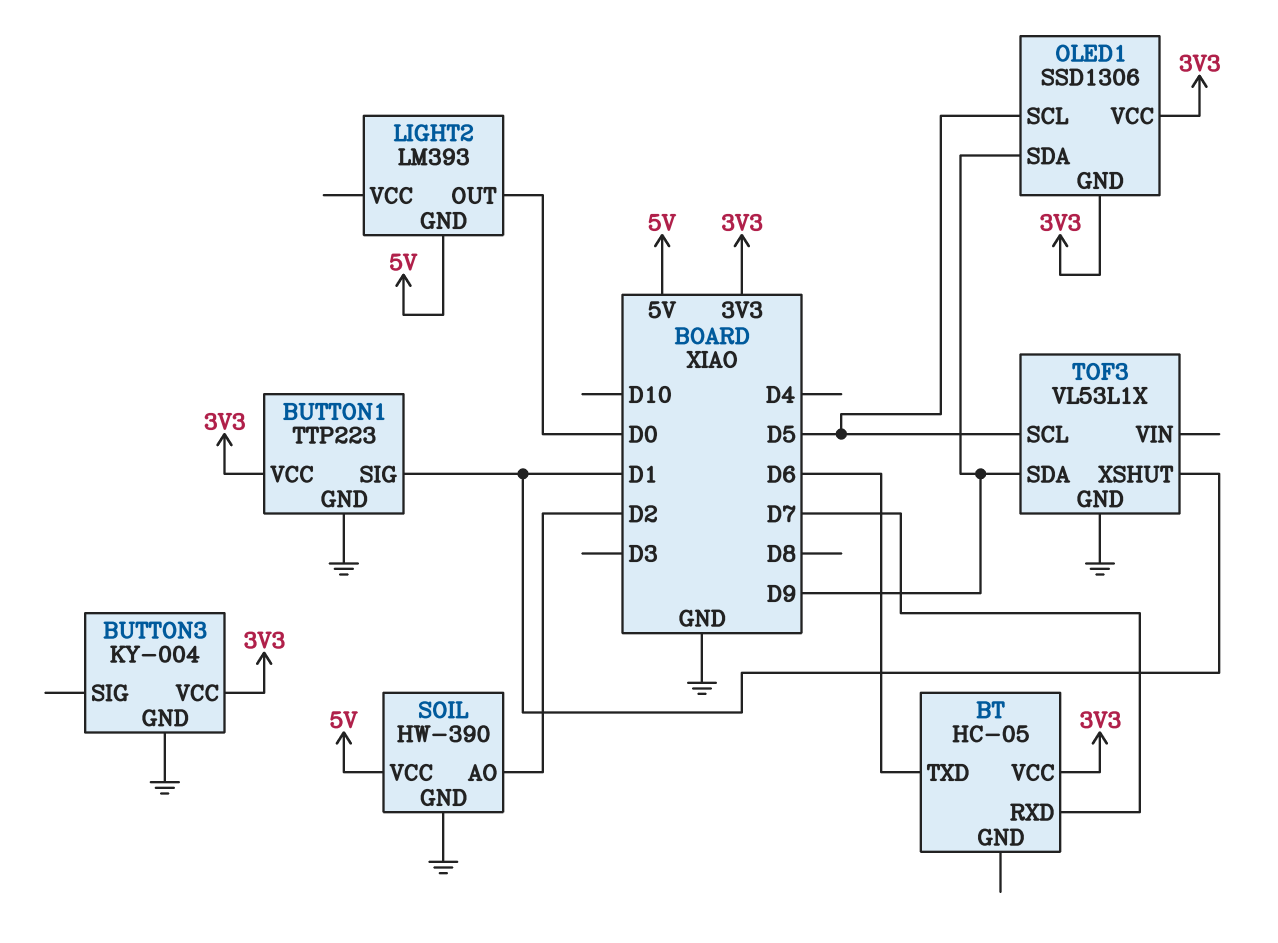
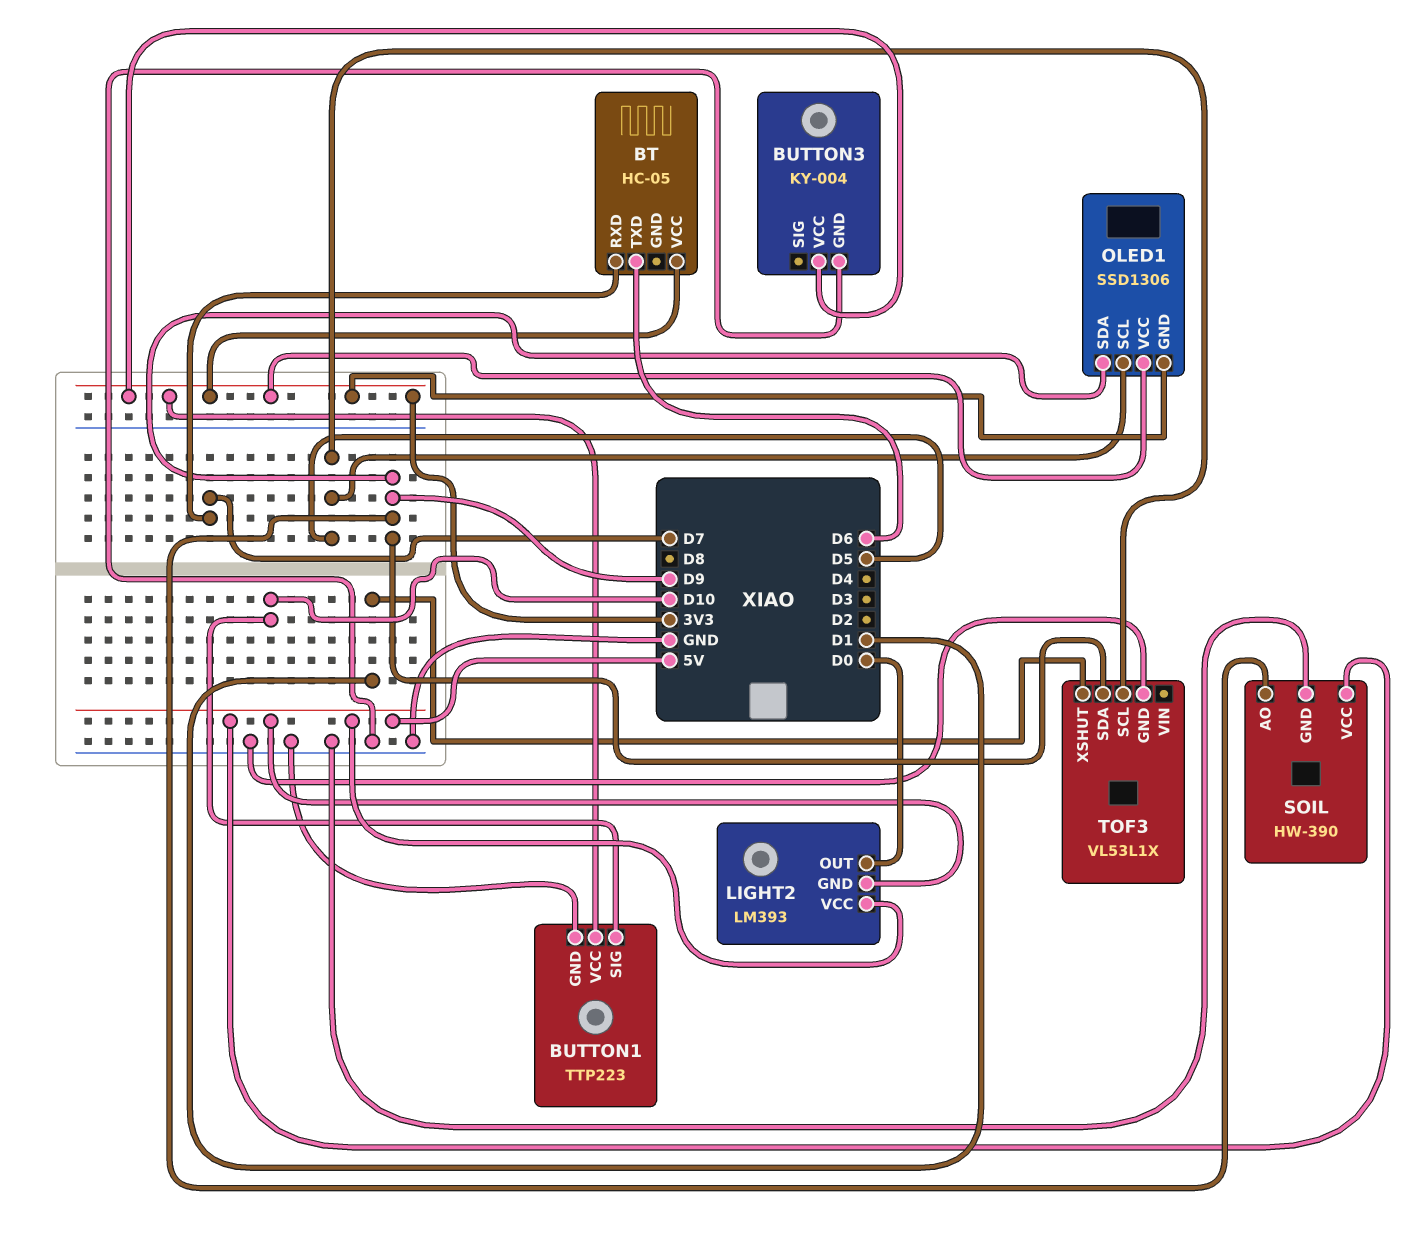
BUTTON1 pin SIG: D1 -> D10
LIGHT2 pin VCC: none -> 5V
SOIL pin AO: D2 -> D9

